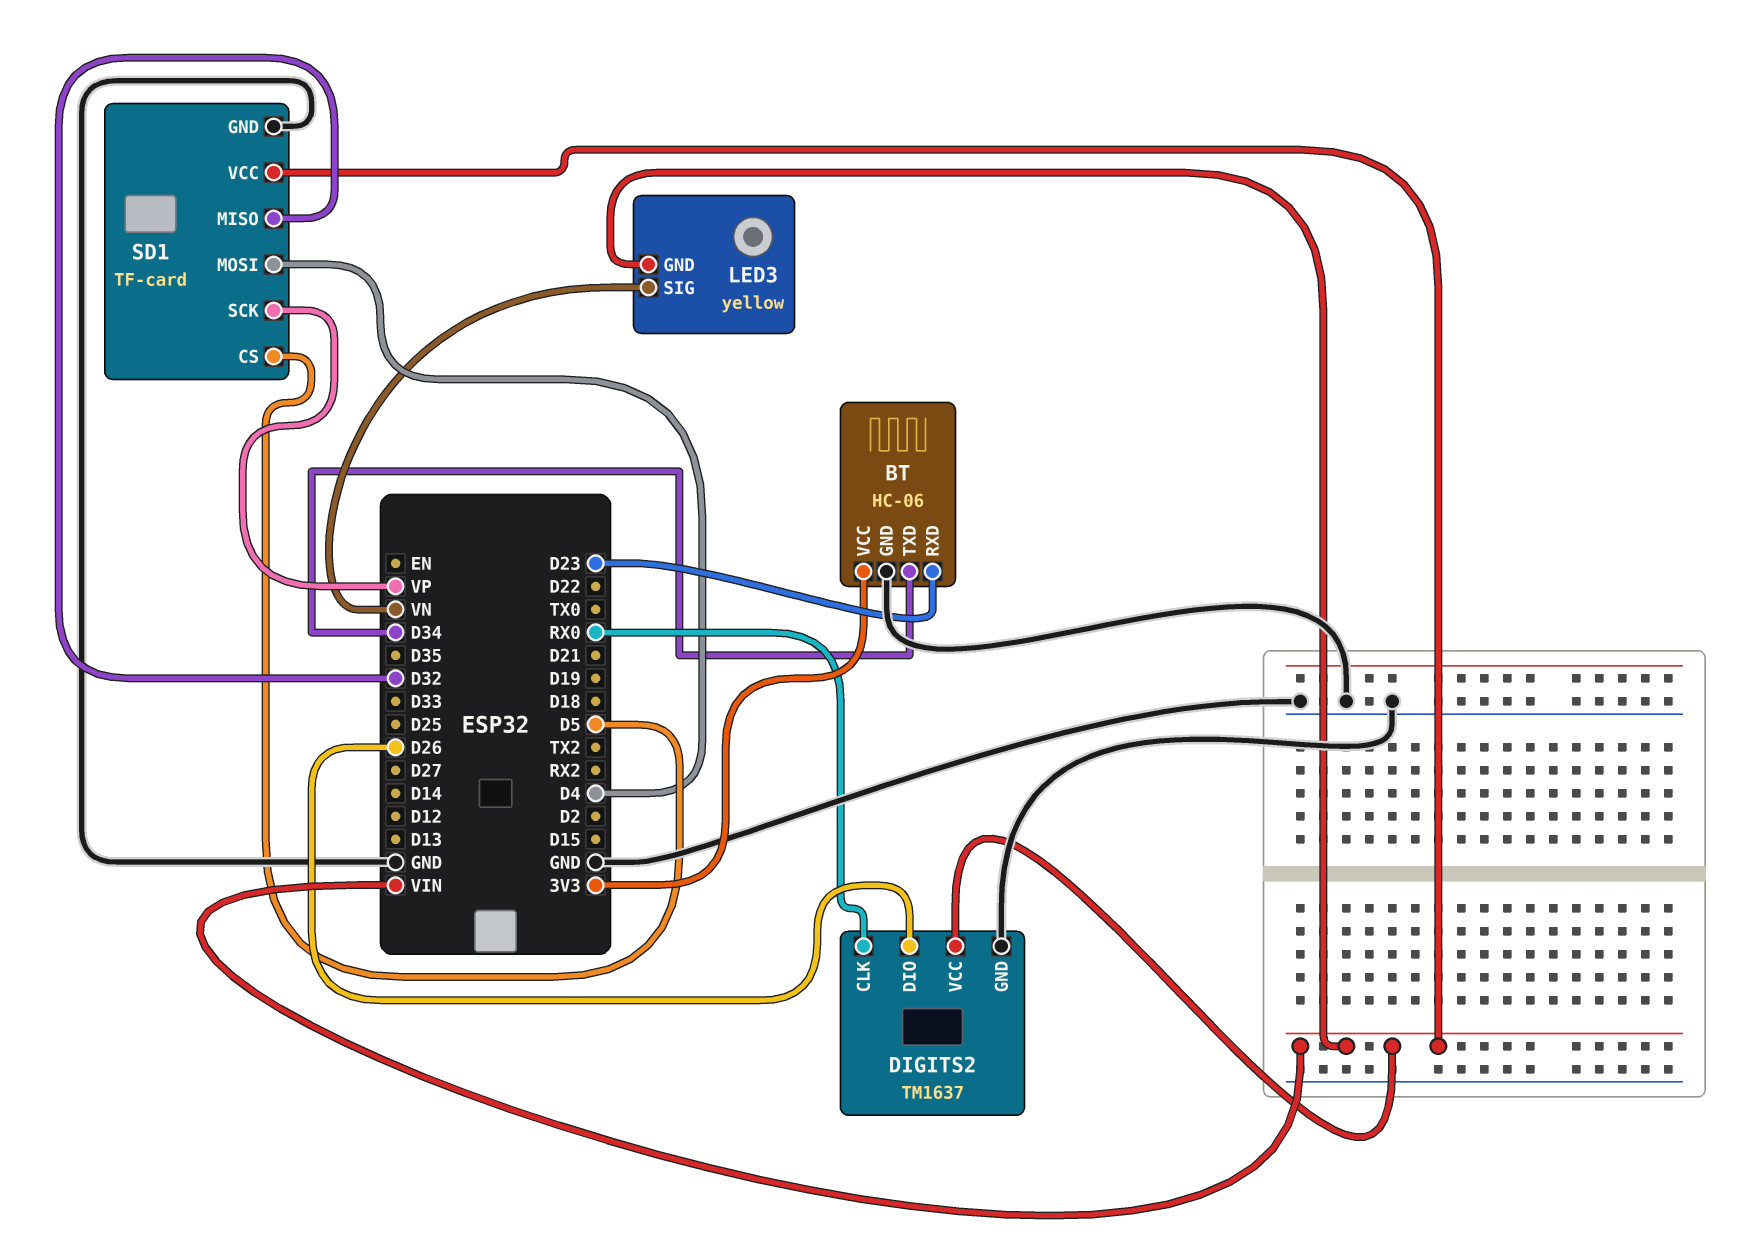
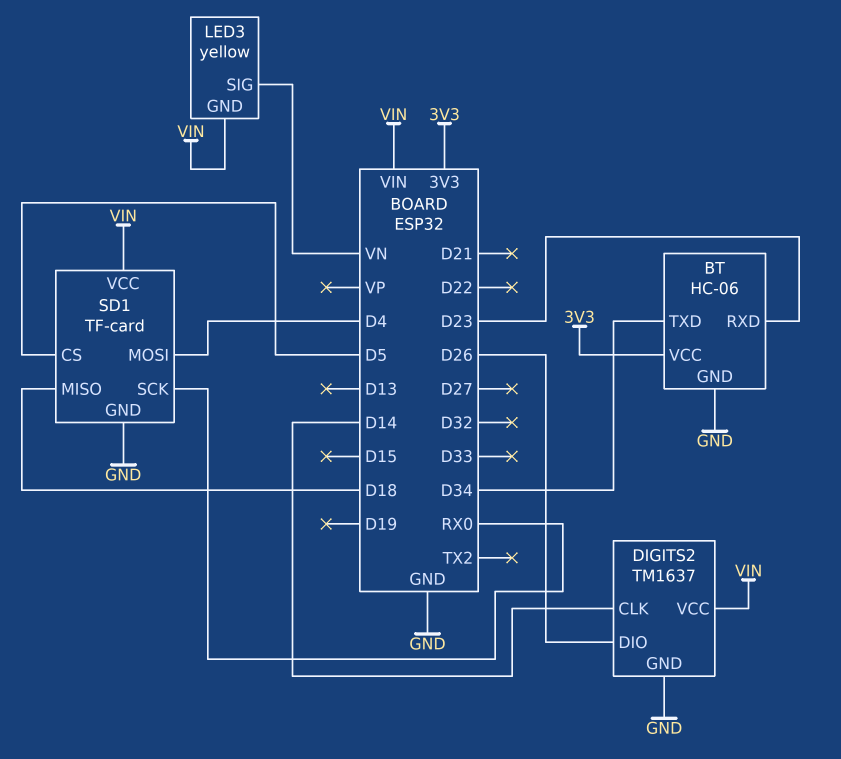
DIGITS2 pin CLK: RX0 -> D14
SD1 pin MISO: D32 -> D18
SD1 pin SCK: VP -> RX0

